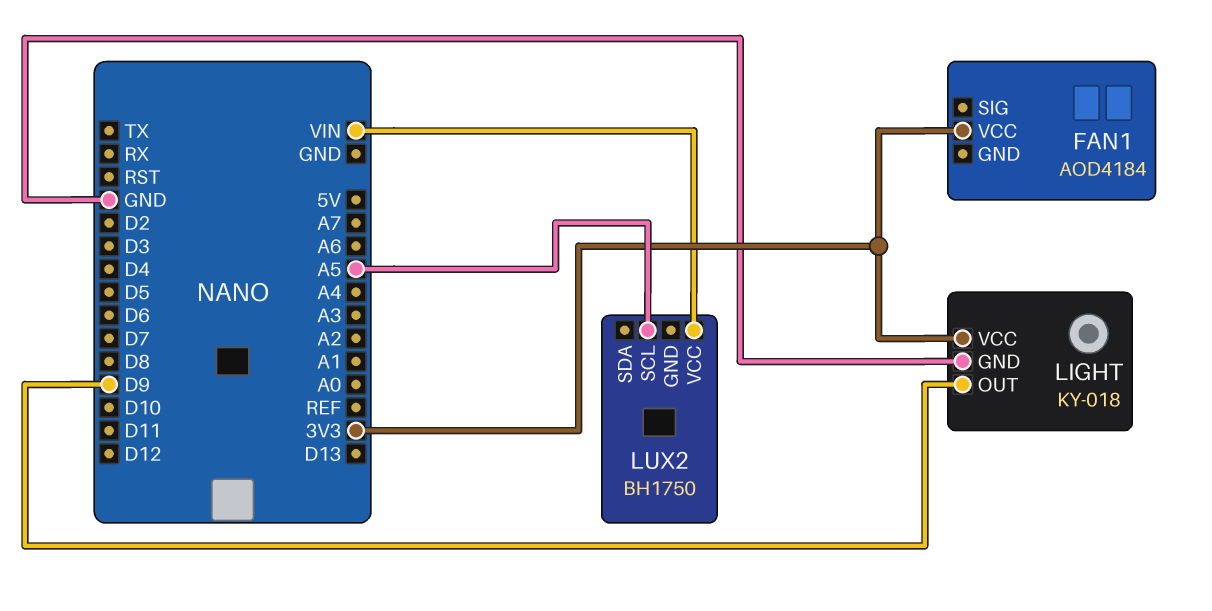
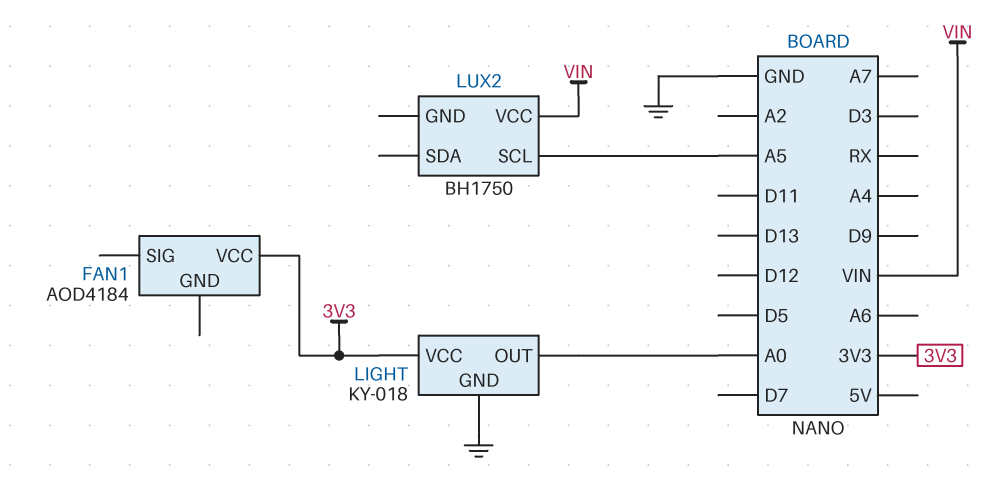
LIGHT pin OUT: D9 -> A0

